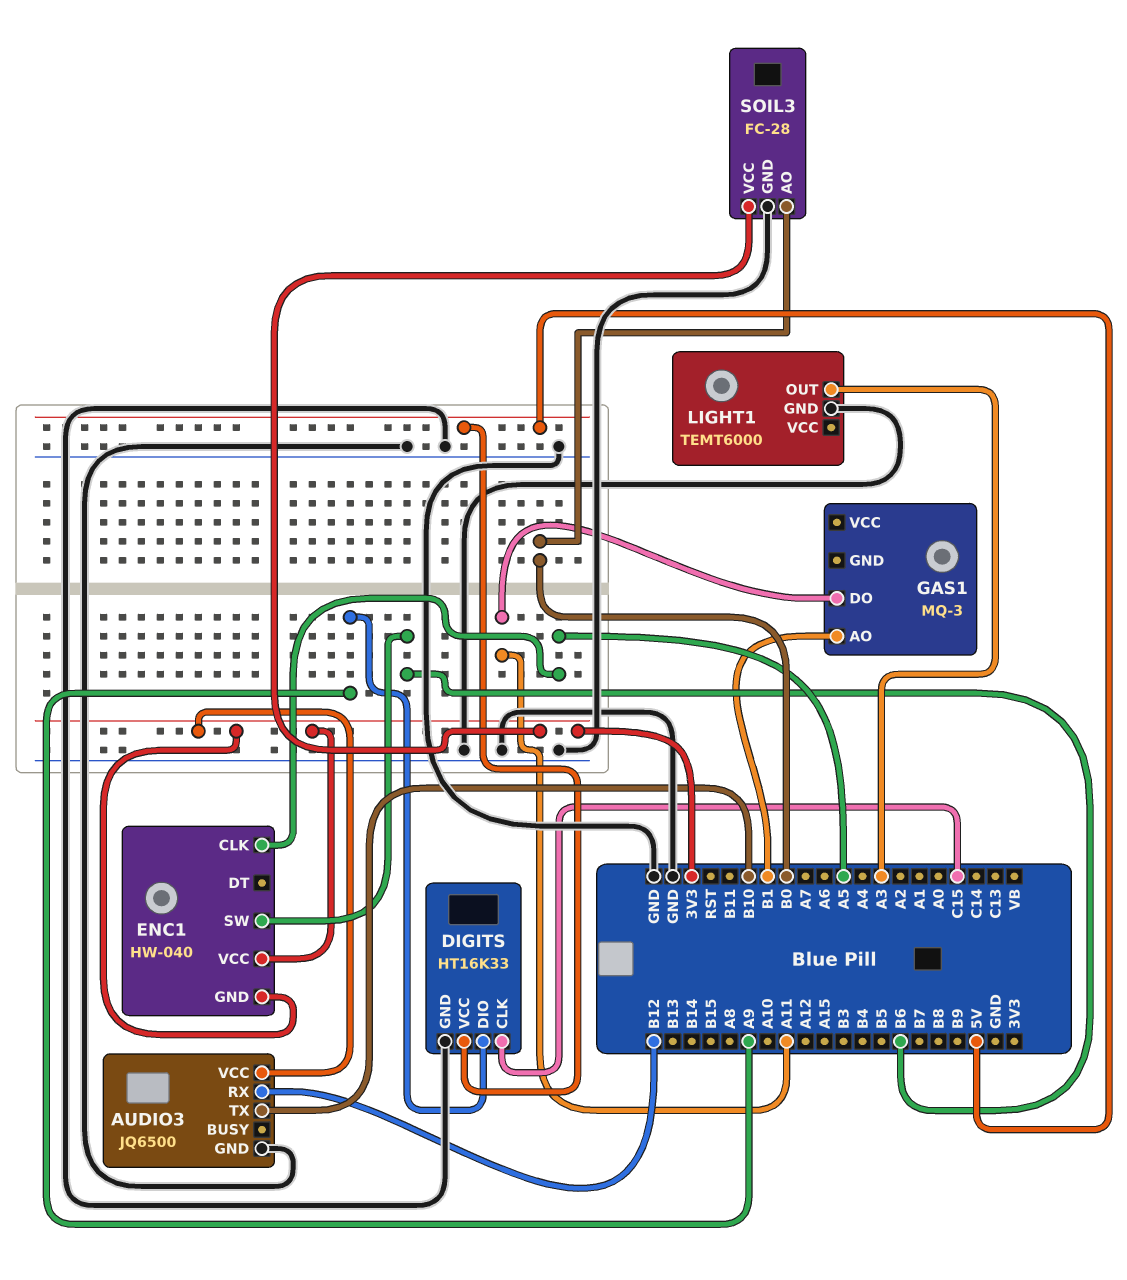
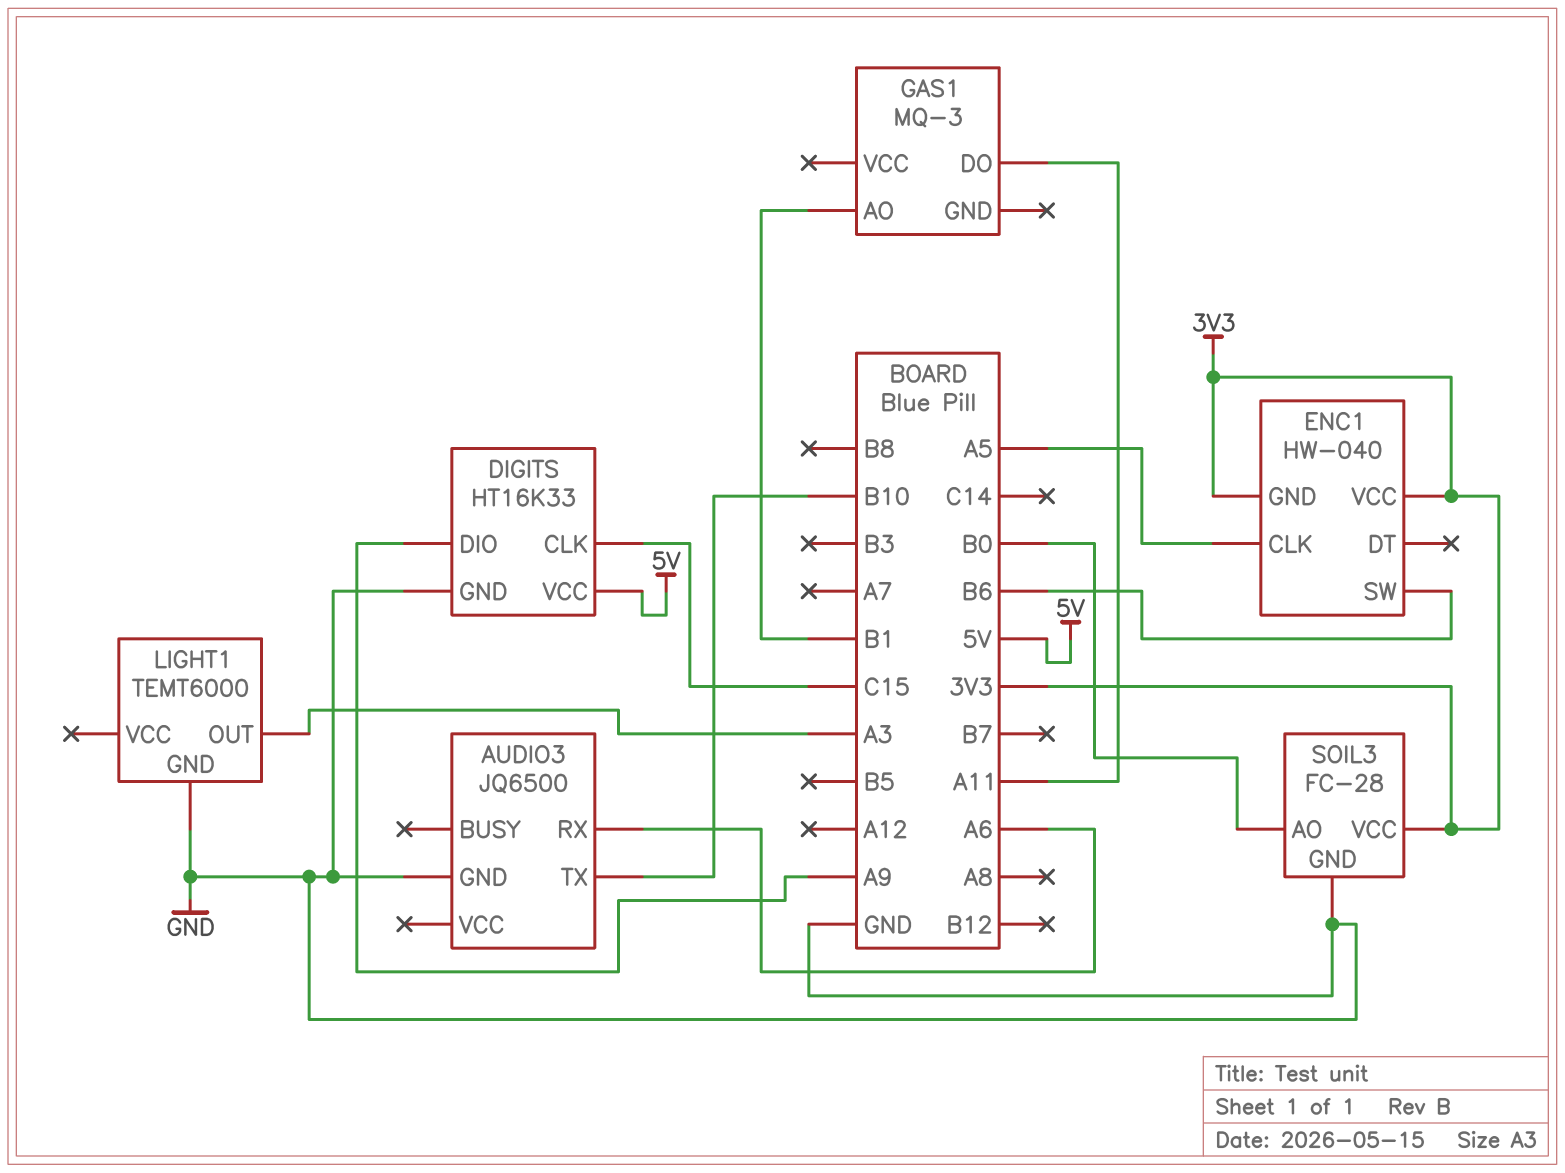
AUDIO3 pin RX: B12 -> A6
AUDIO3 pin VCC: 3V3 -> none

